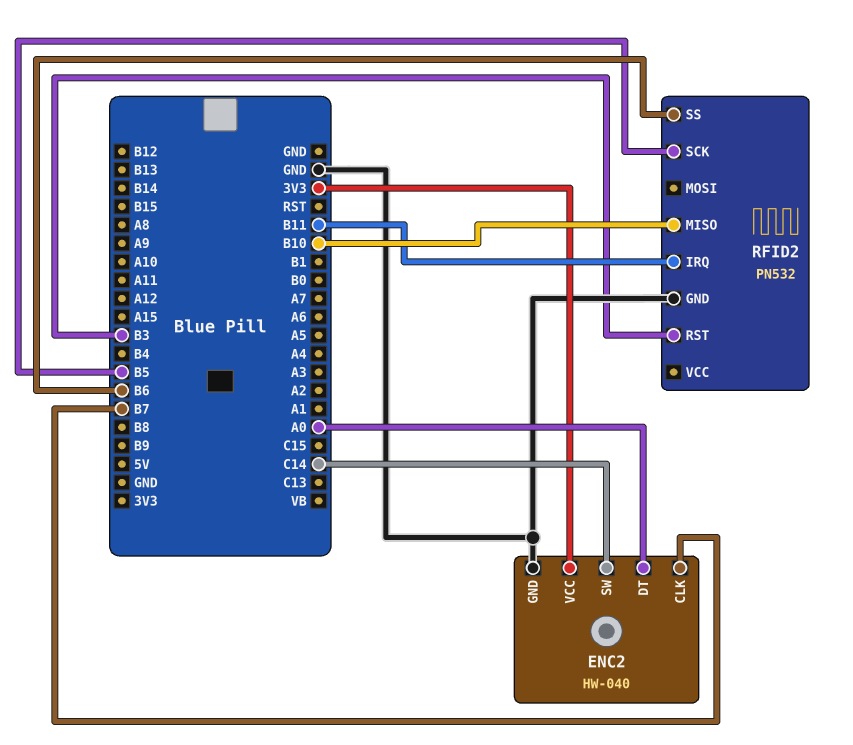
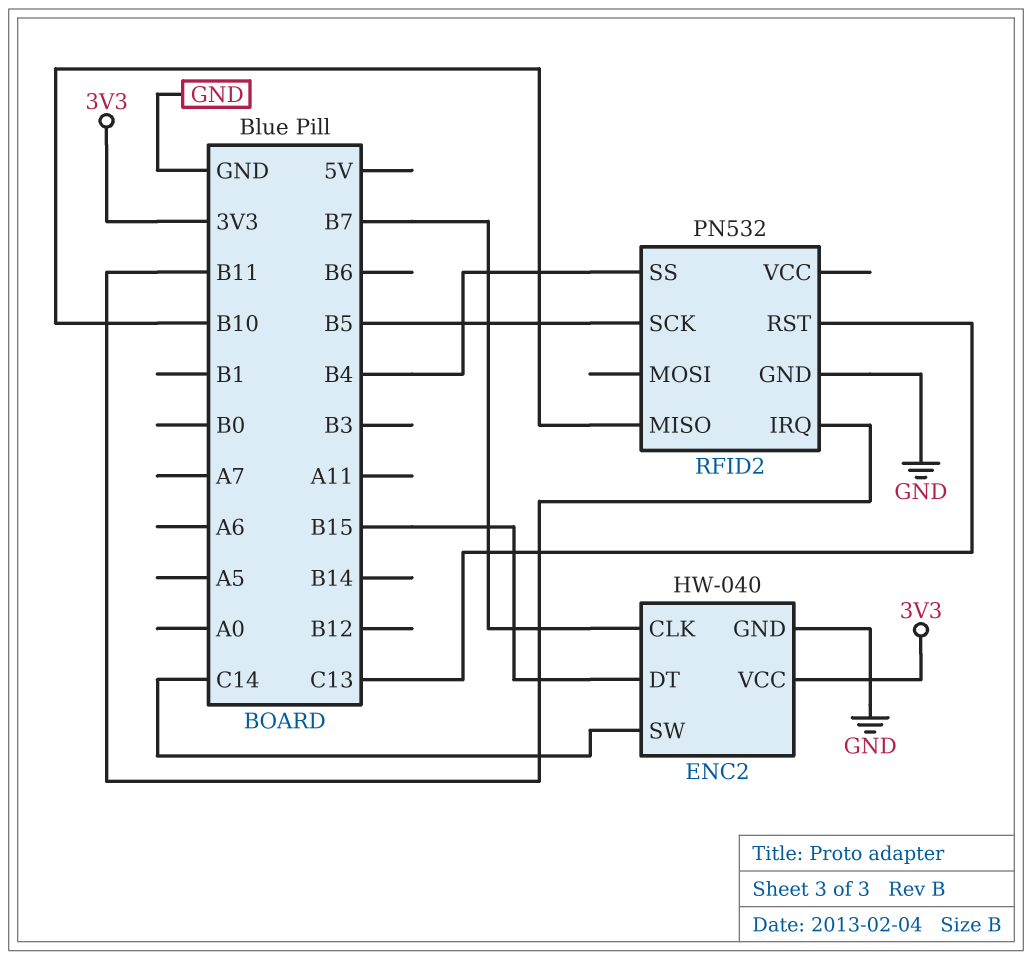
ENC2 pin DT: A0 -> B15
RFID2 pin RST: B3 -> C13
RFID2 pin SS: B6 -> B4

